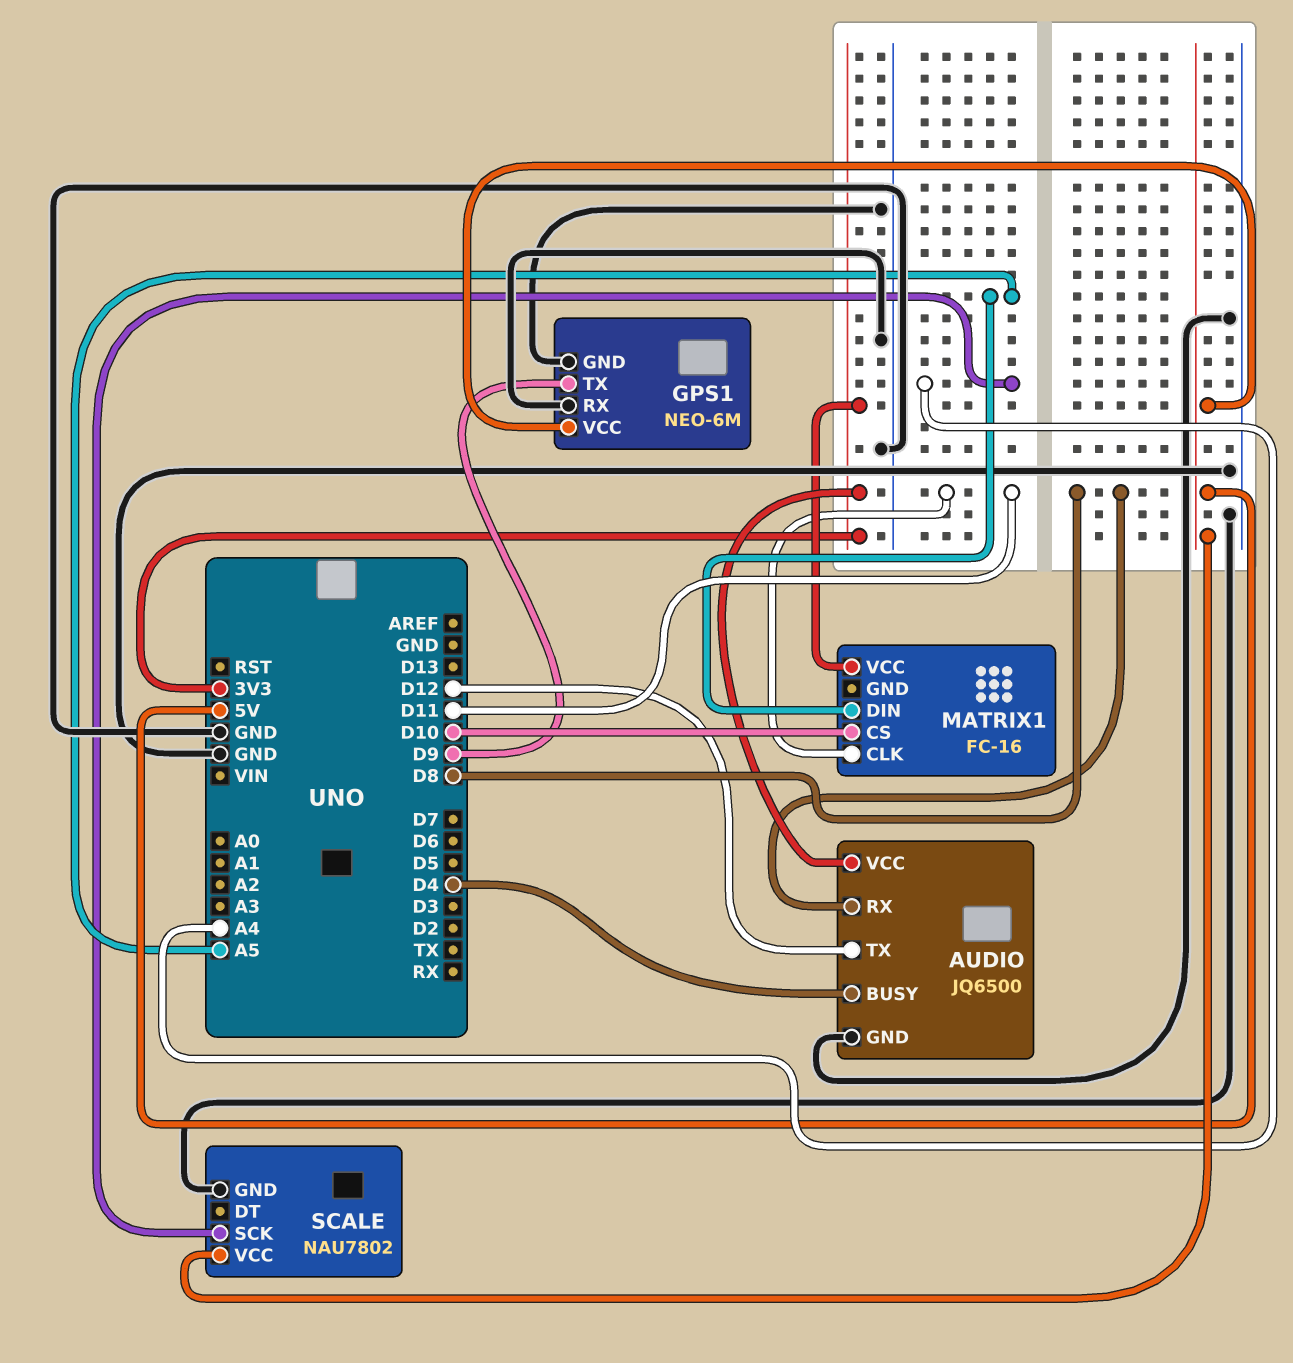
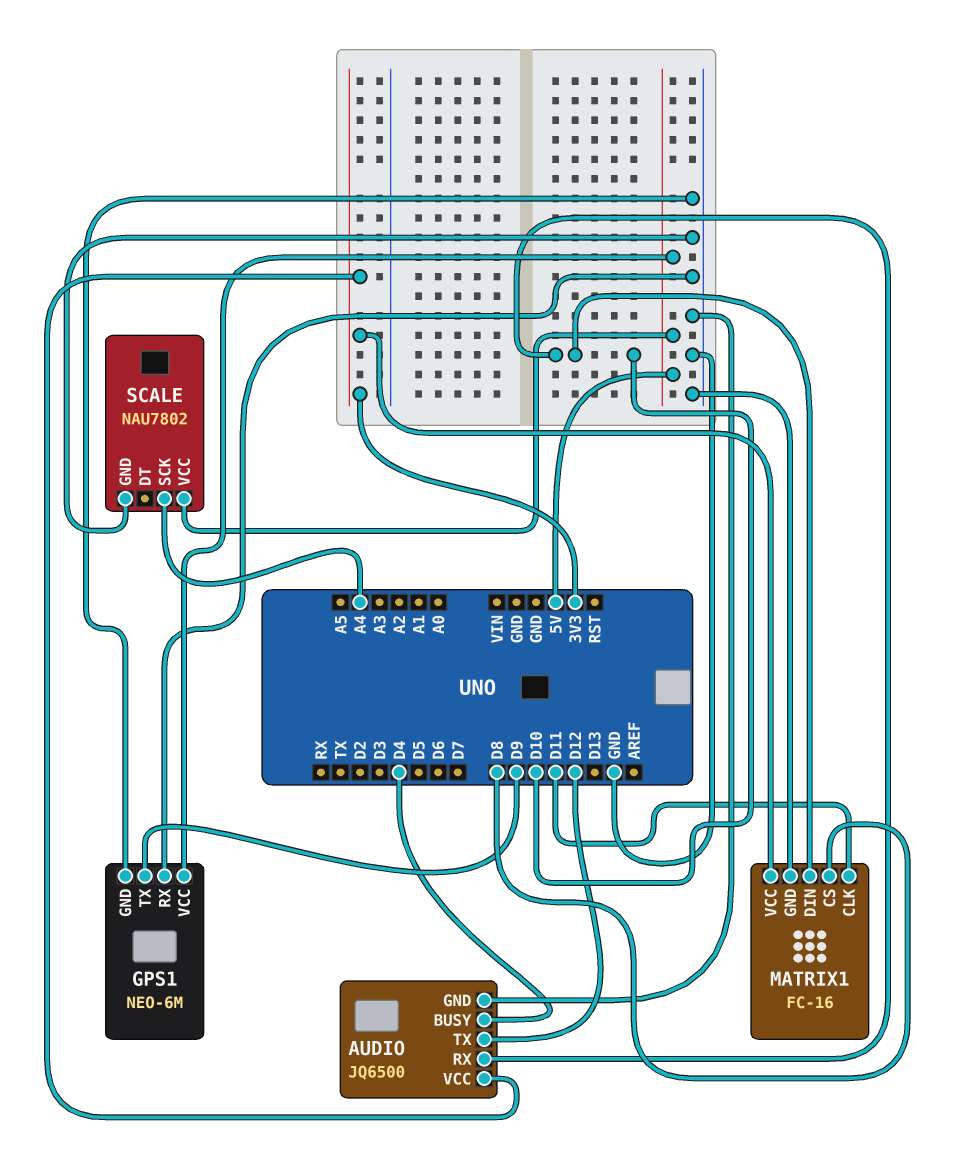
AUDIO pin RX: D8 -> D10
MATRIX1 pin CS: D10 -> D8
MATRIX1 pin DIN: A5 -> D10
MATRIX1 pin GND: none -> GND

